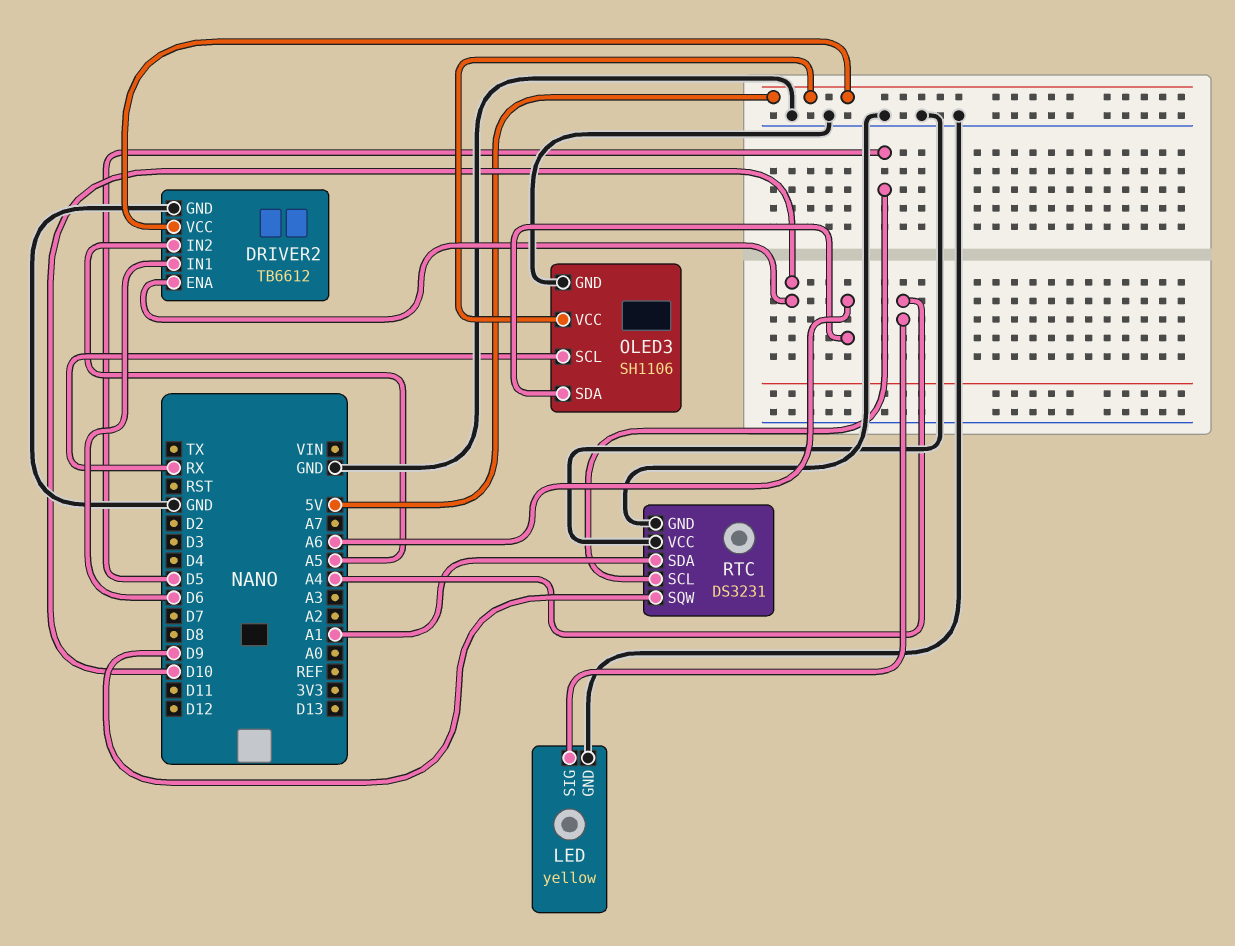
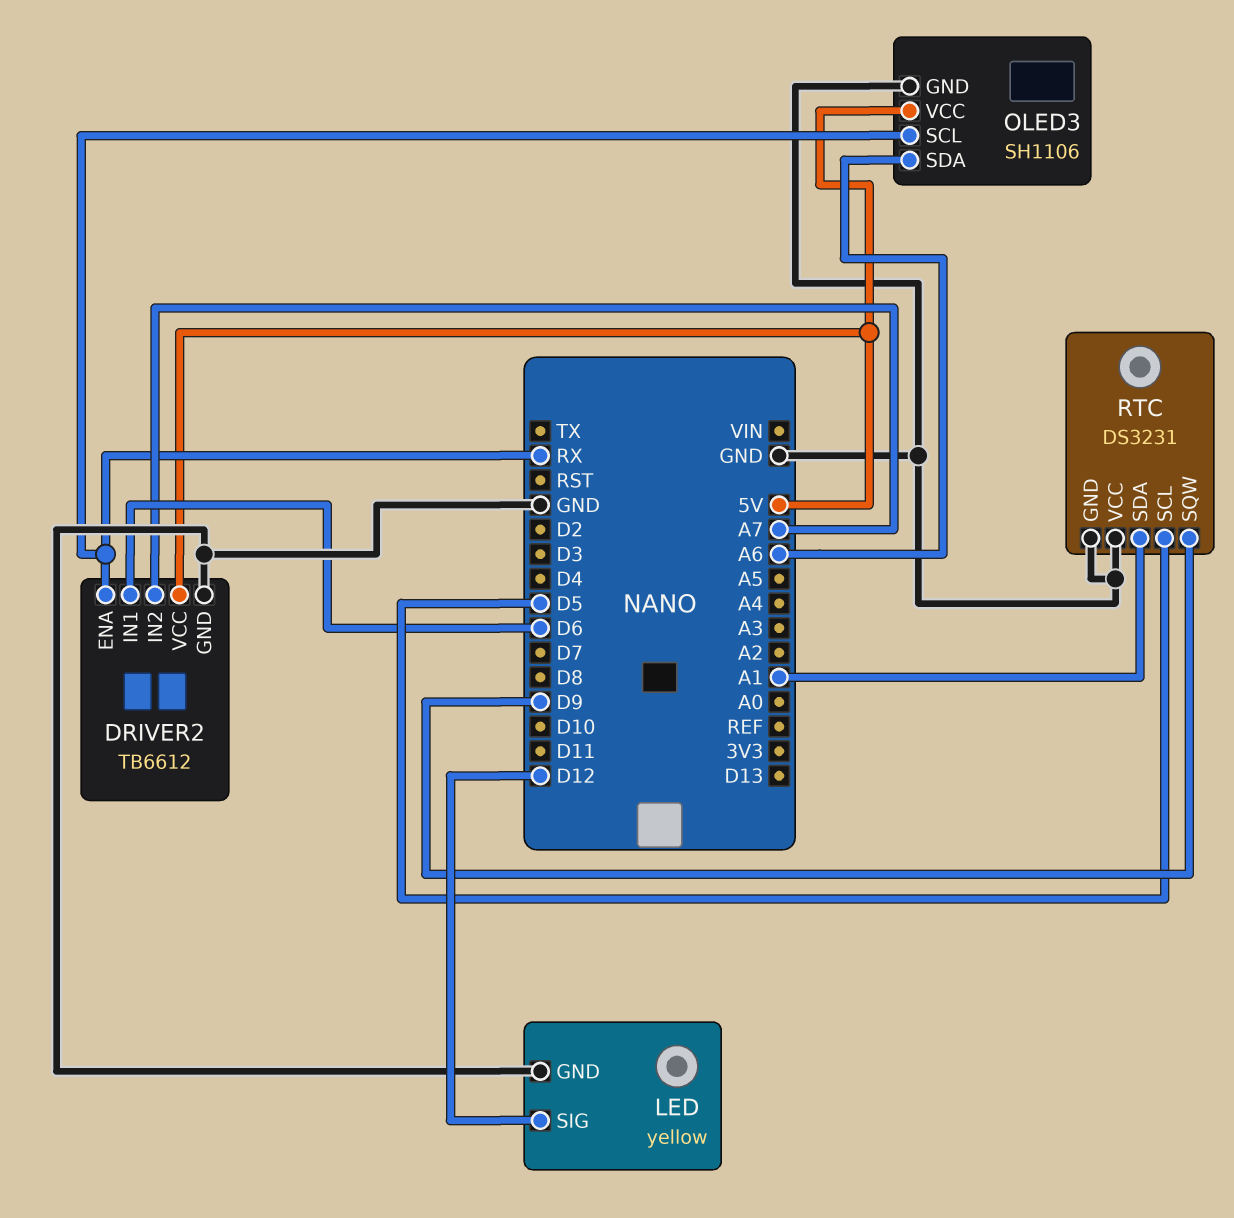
DRIVER2 pin ENA: D10 -> RX
DRIVER2 pin IN2: A5 -> A7
LED pin SIG: A4 -> D12

